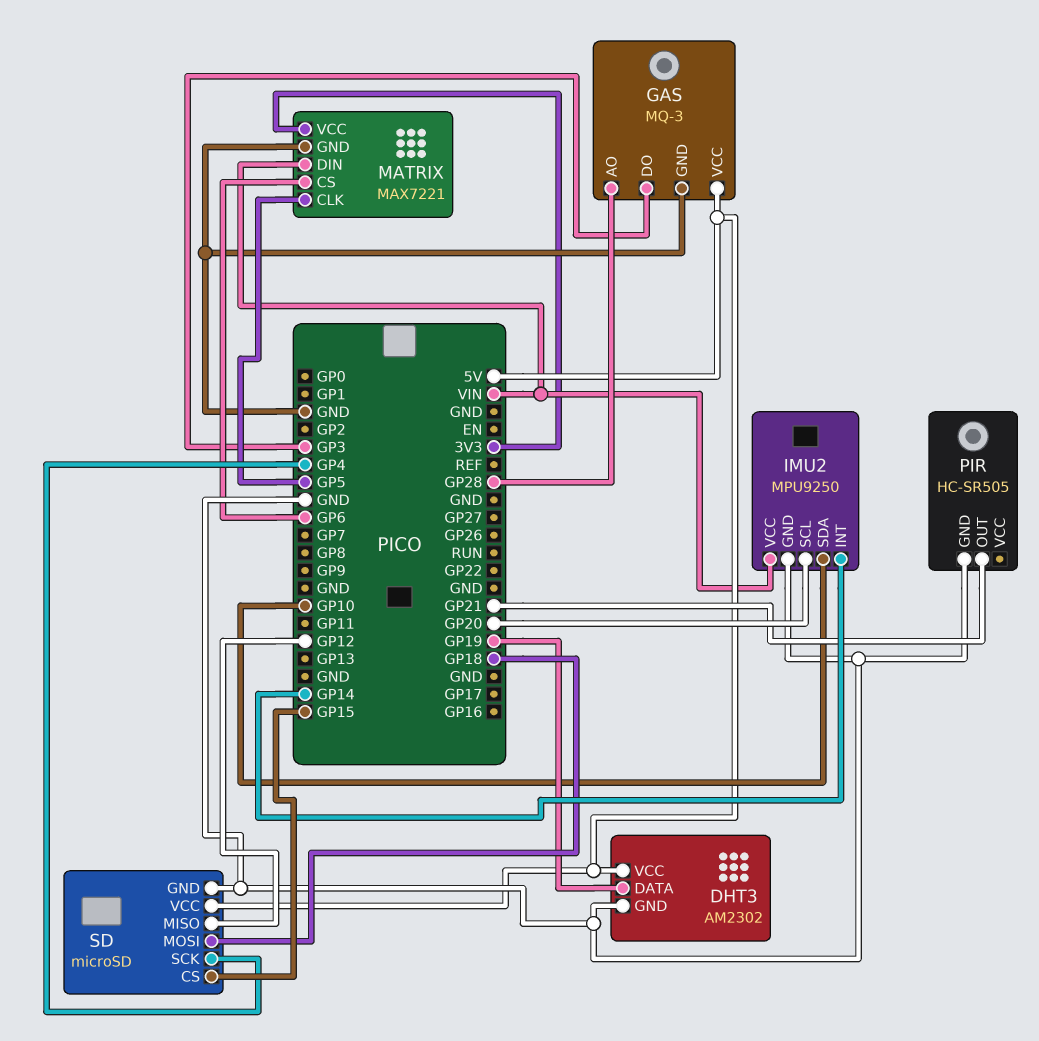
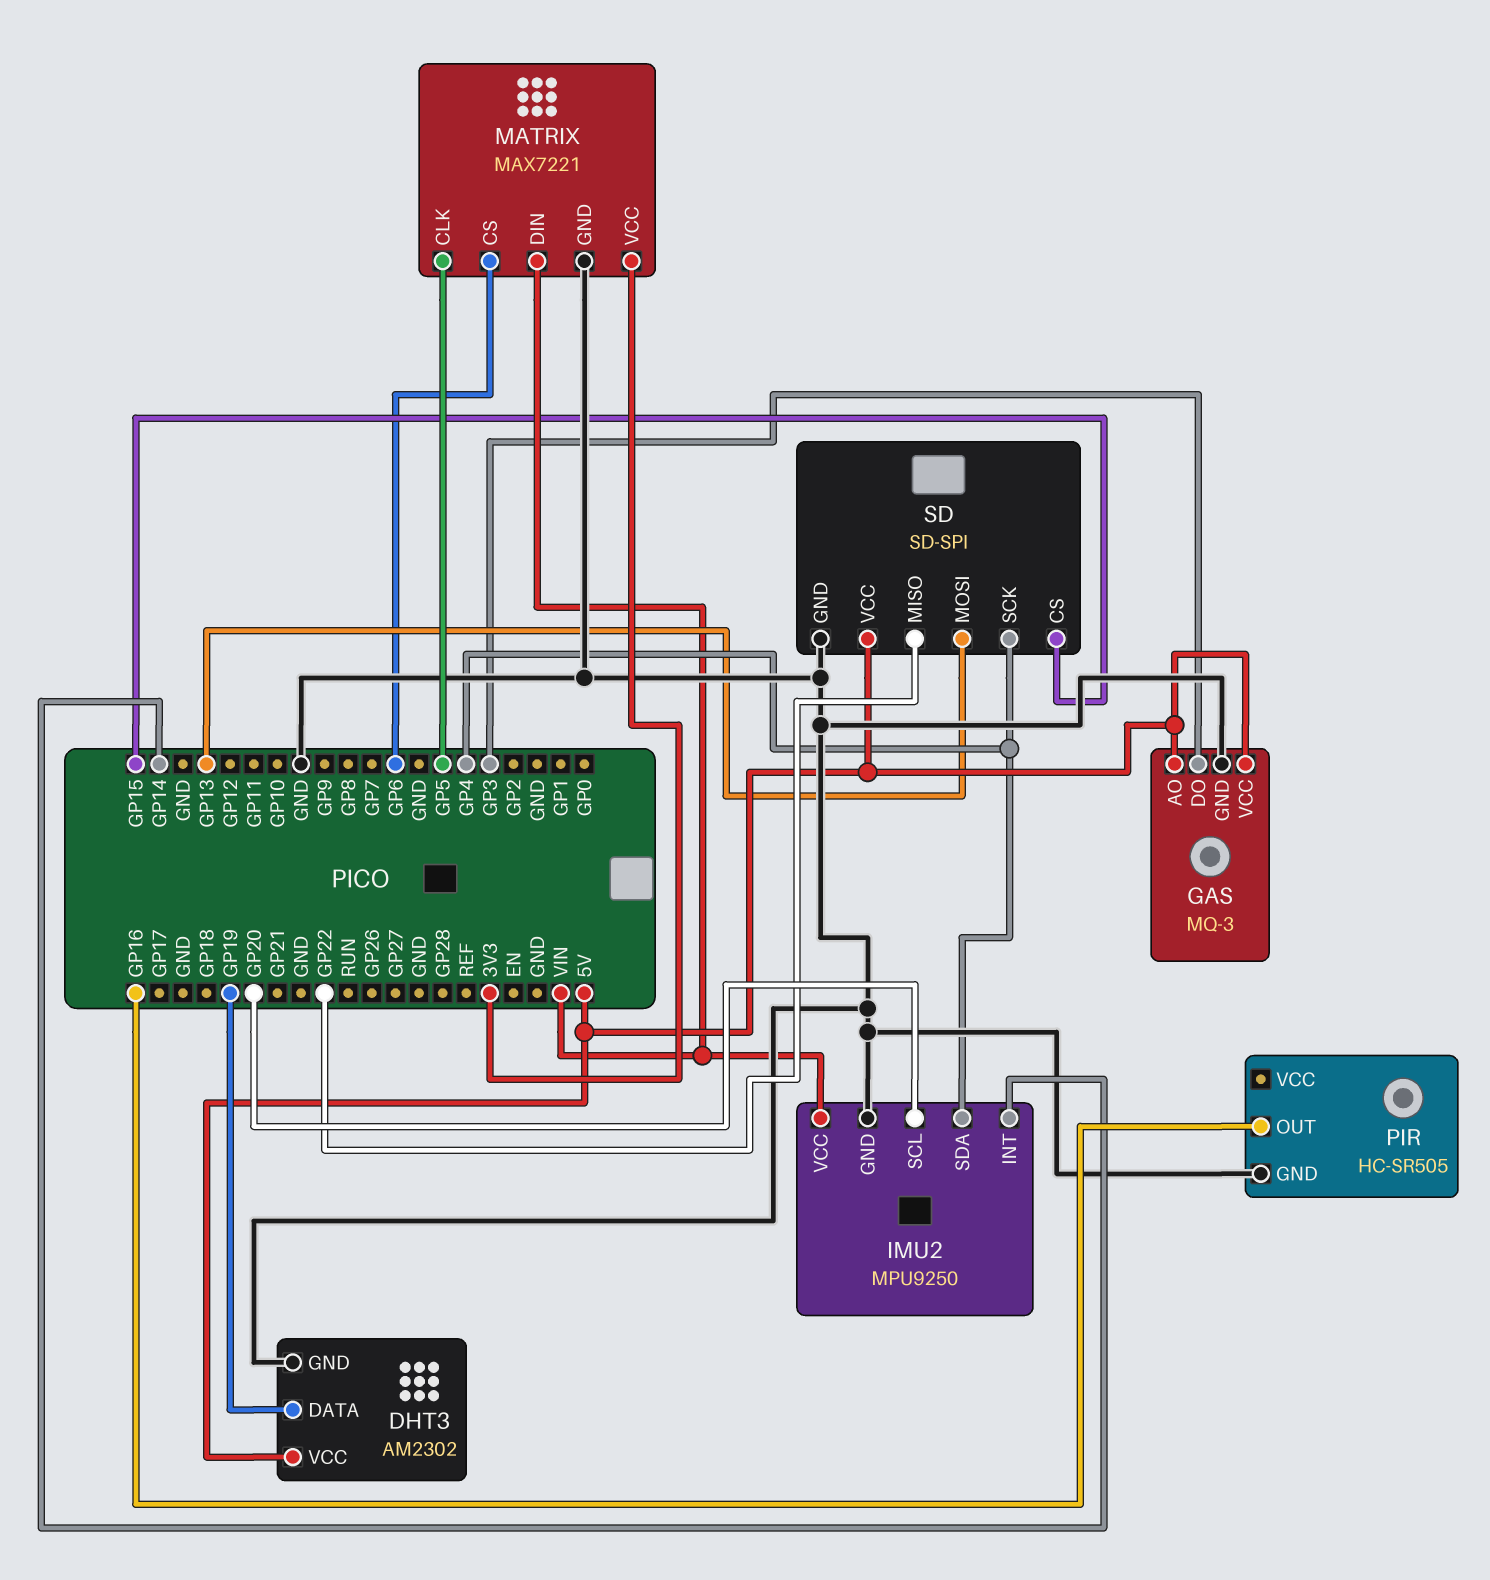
GAS pin AO: GP28 -> 5V
IMU2 pin SDA: GP10 -> GP4
PIR pin OUT: GP21 -> GP16
SD: microSD -> SD-SPI
SD pin MISO: GP12 -> GP22
SD pin MOSI: GP18 -> GP13

